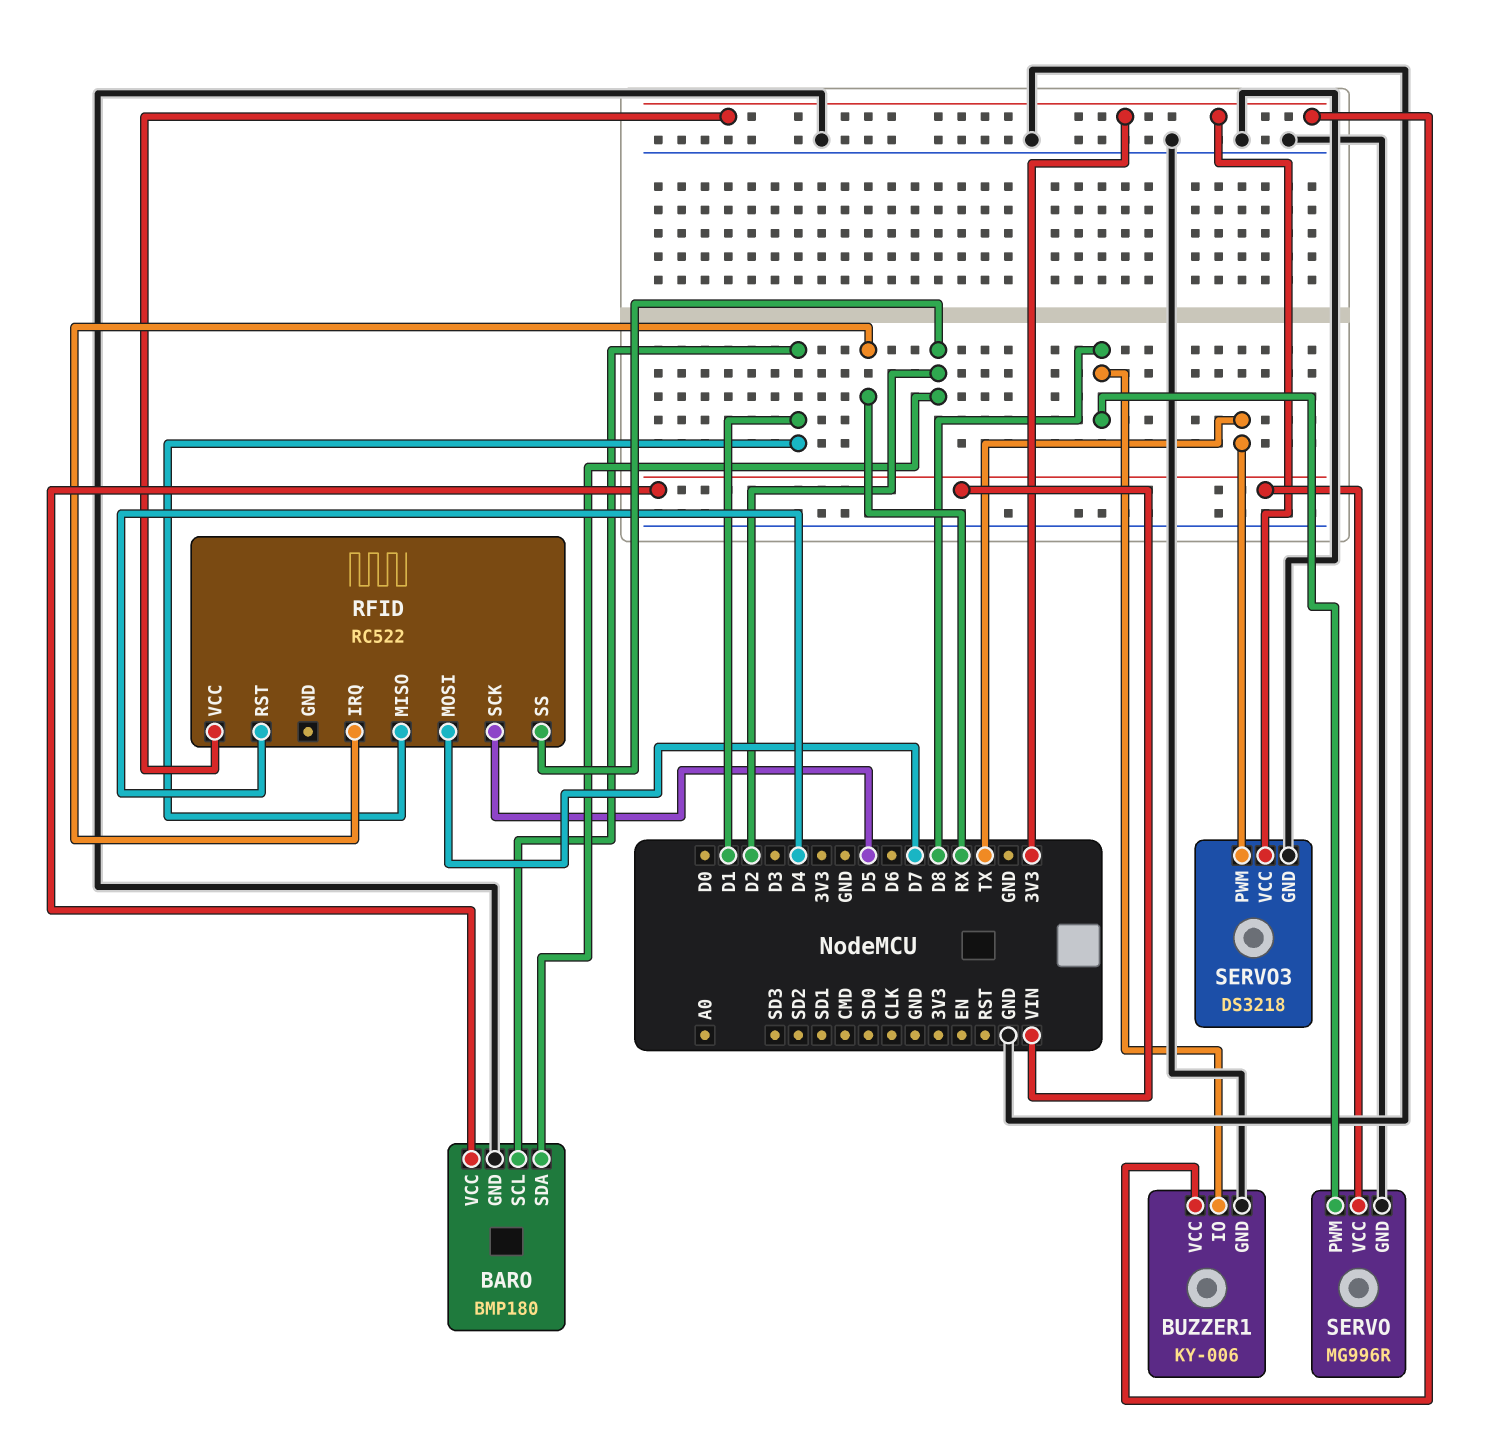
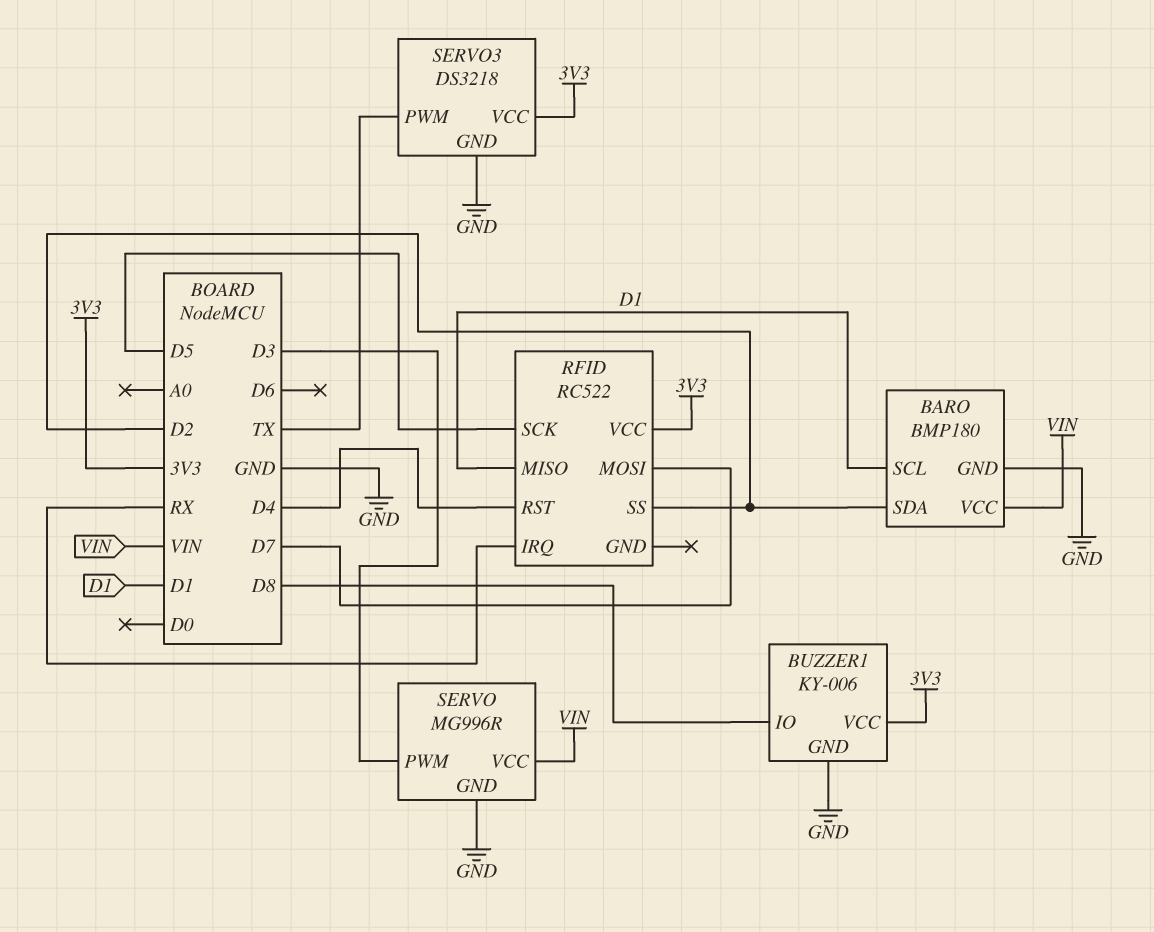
SERVO pin PWM: D8 -> D3

